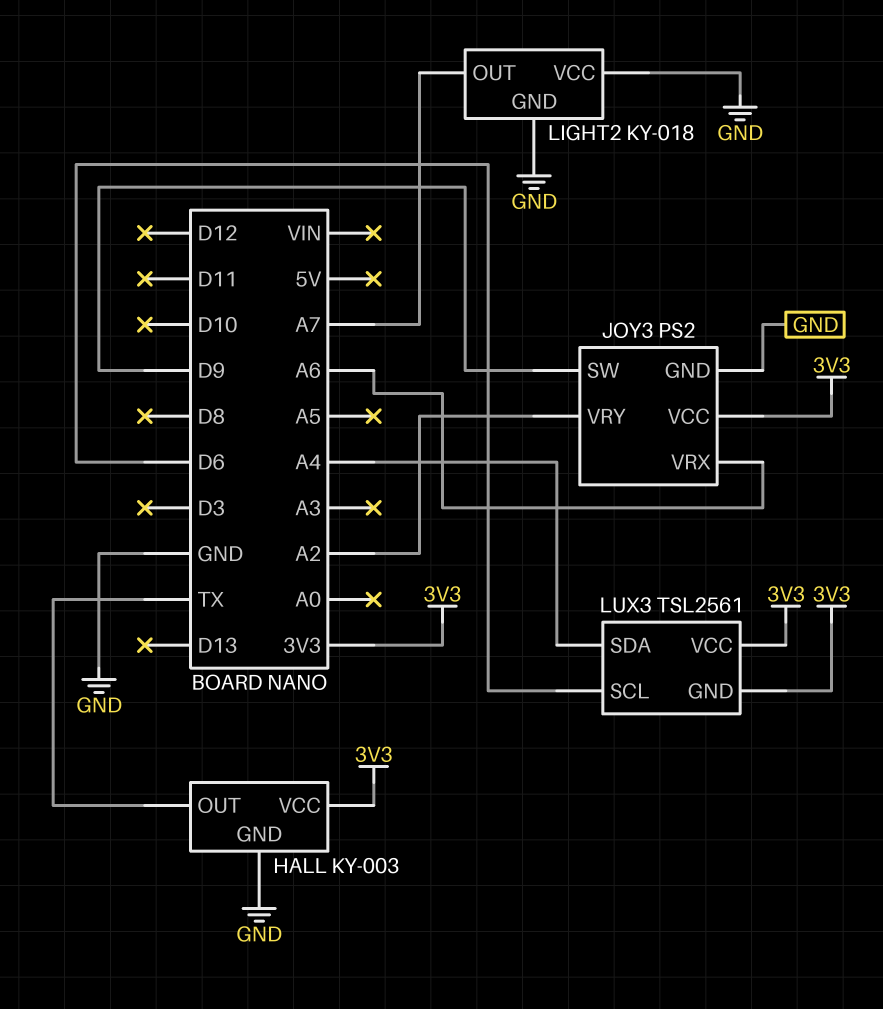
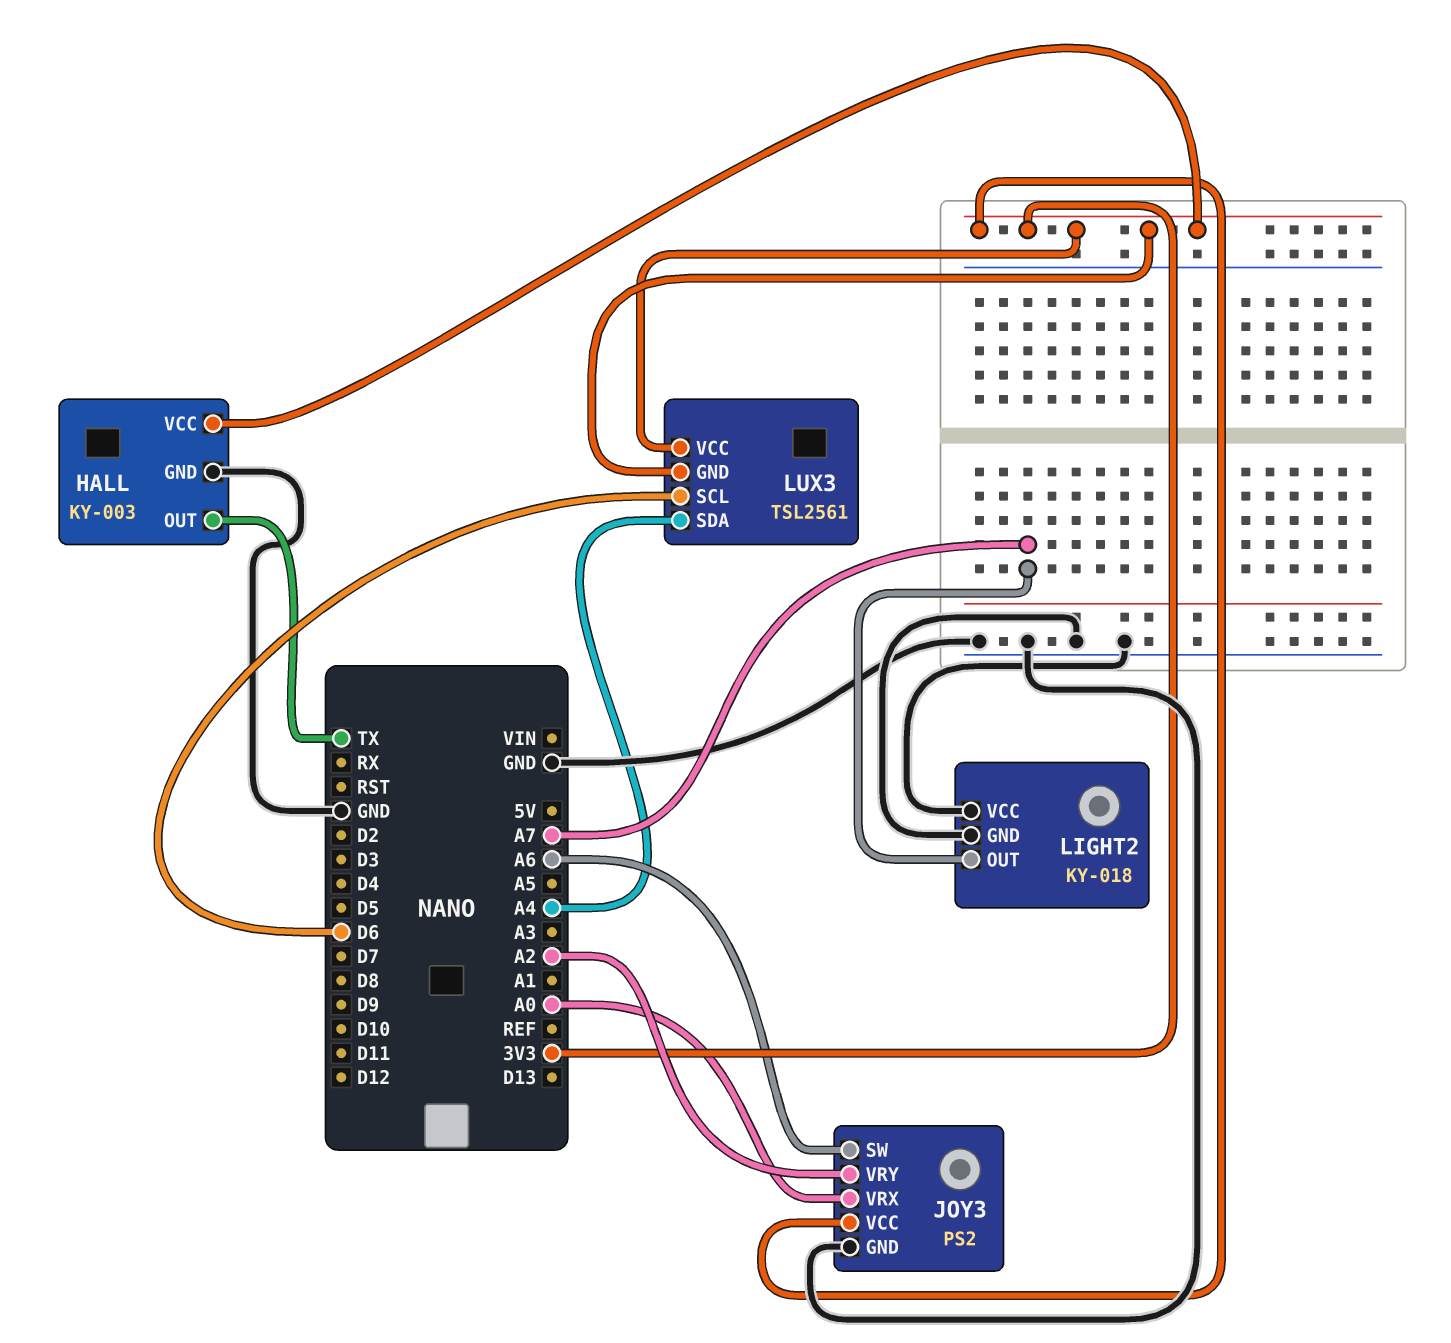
JOY3 pin SW: D9 -> A6
JOY3 pin VRX: A6 -> A0

